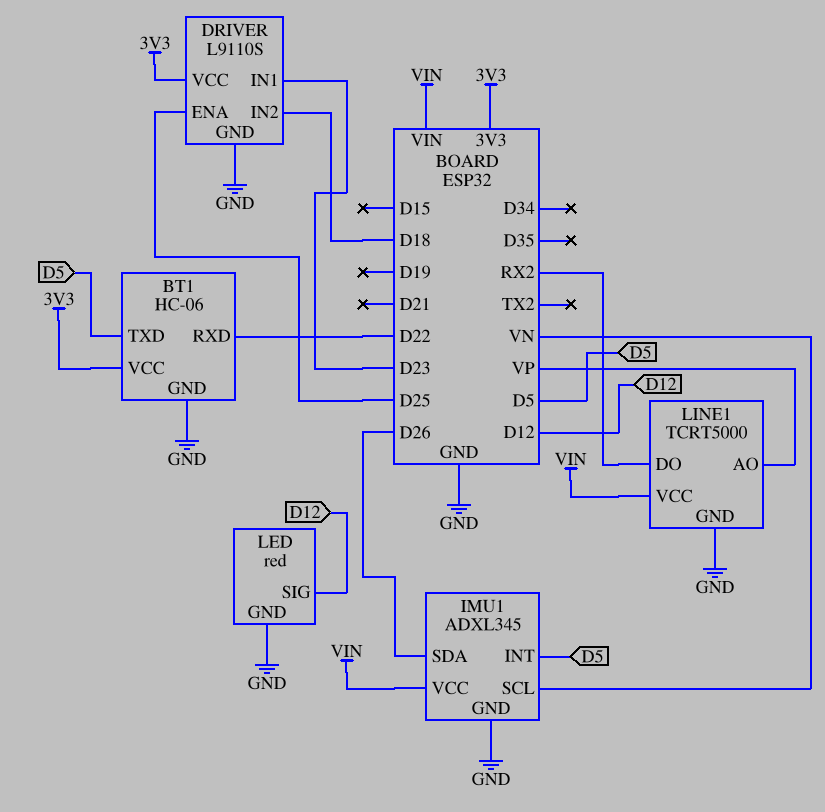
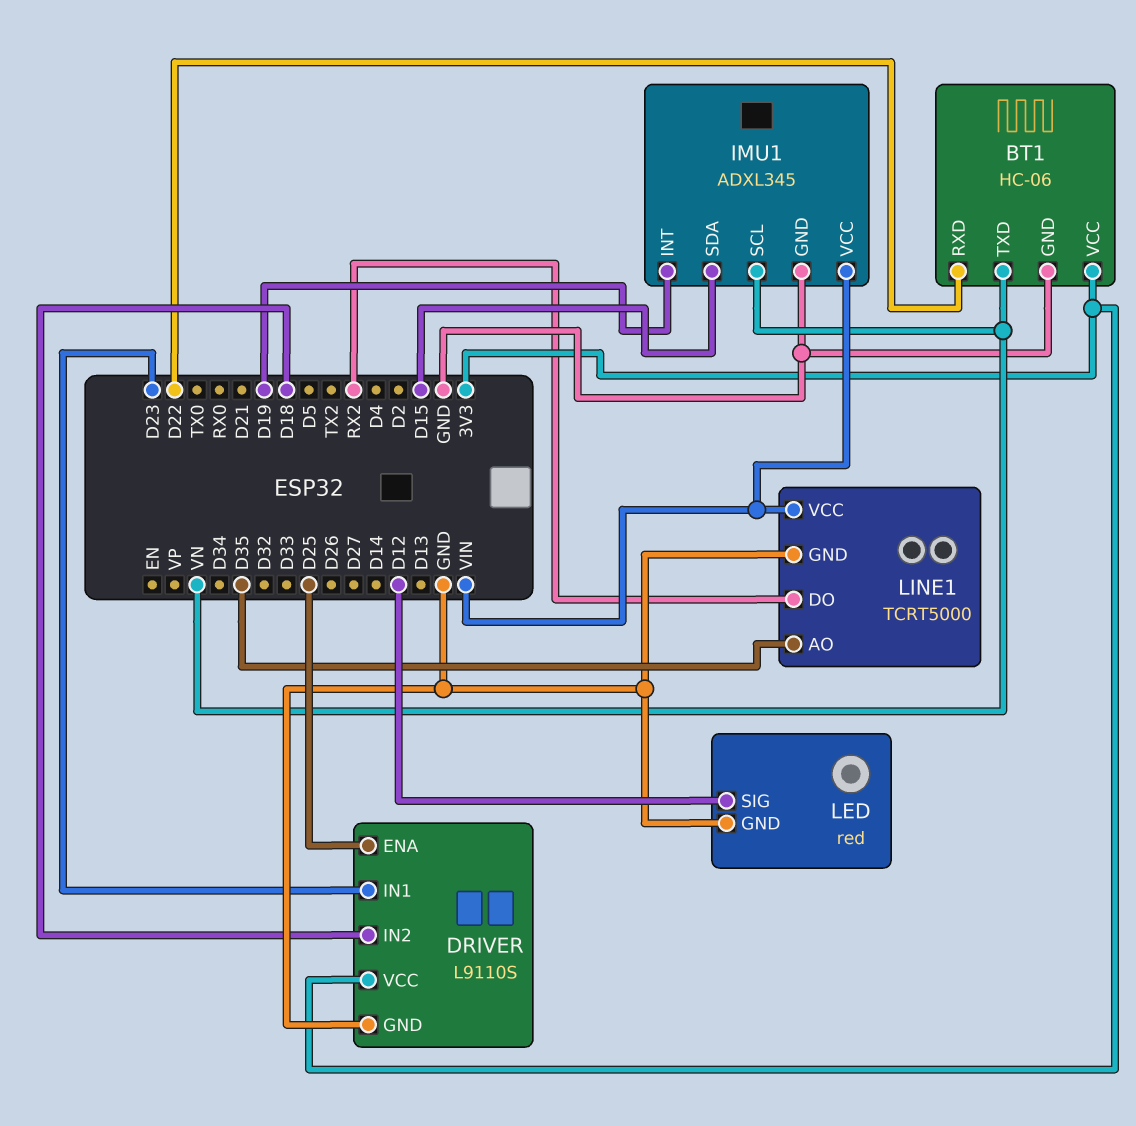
BT1 pin TXD: D5 -> VN
IMU1 pin INT: D5 -> D19
IMU1 pin SDA: D26 -> D15
LINE1 pin AO: VP -> D35

